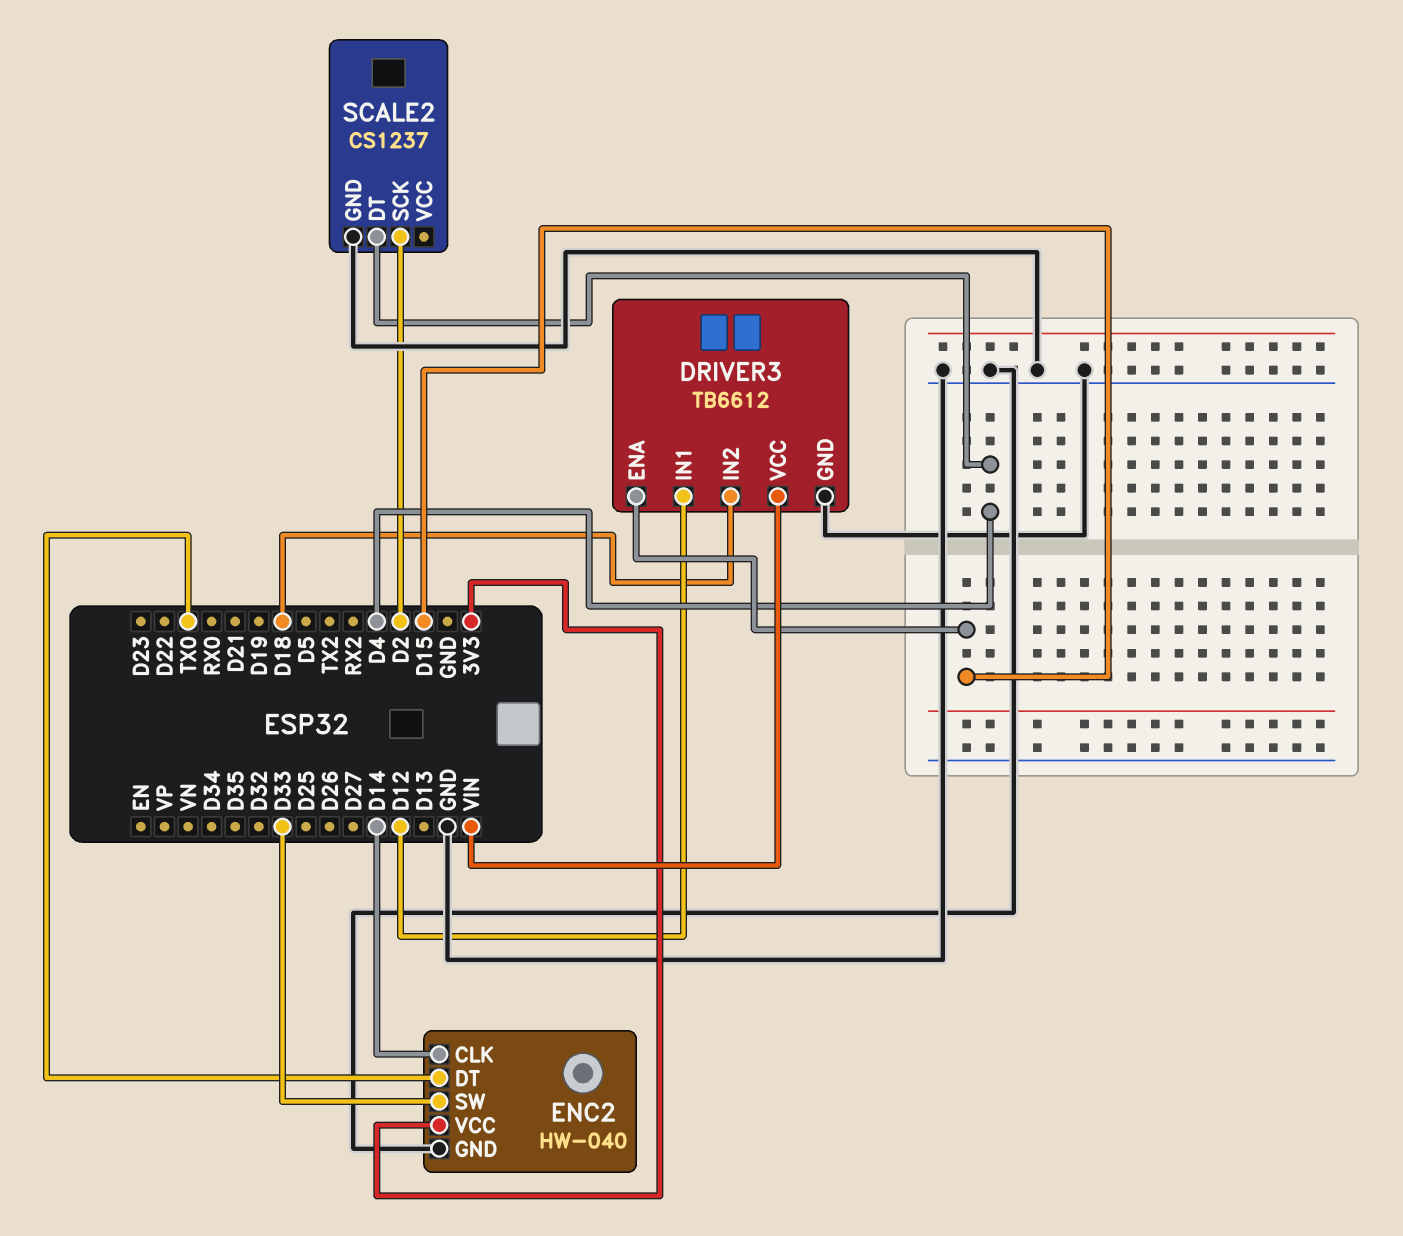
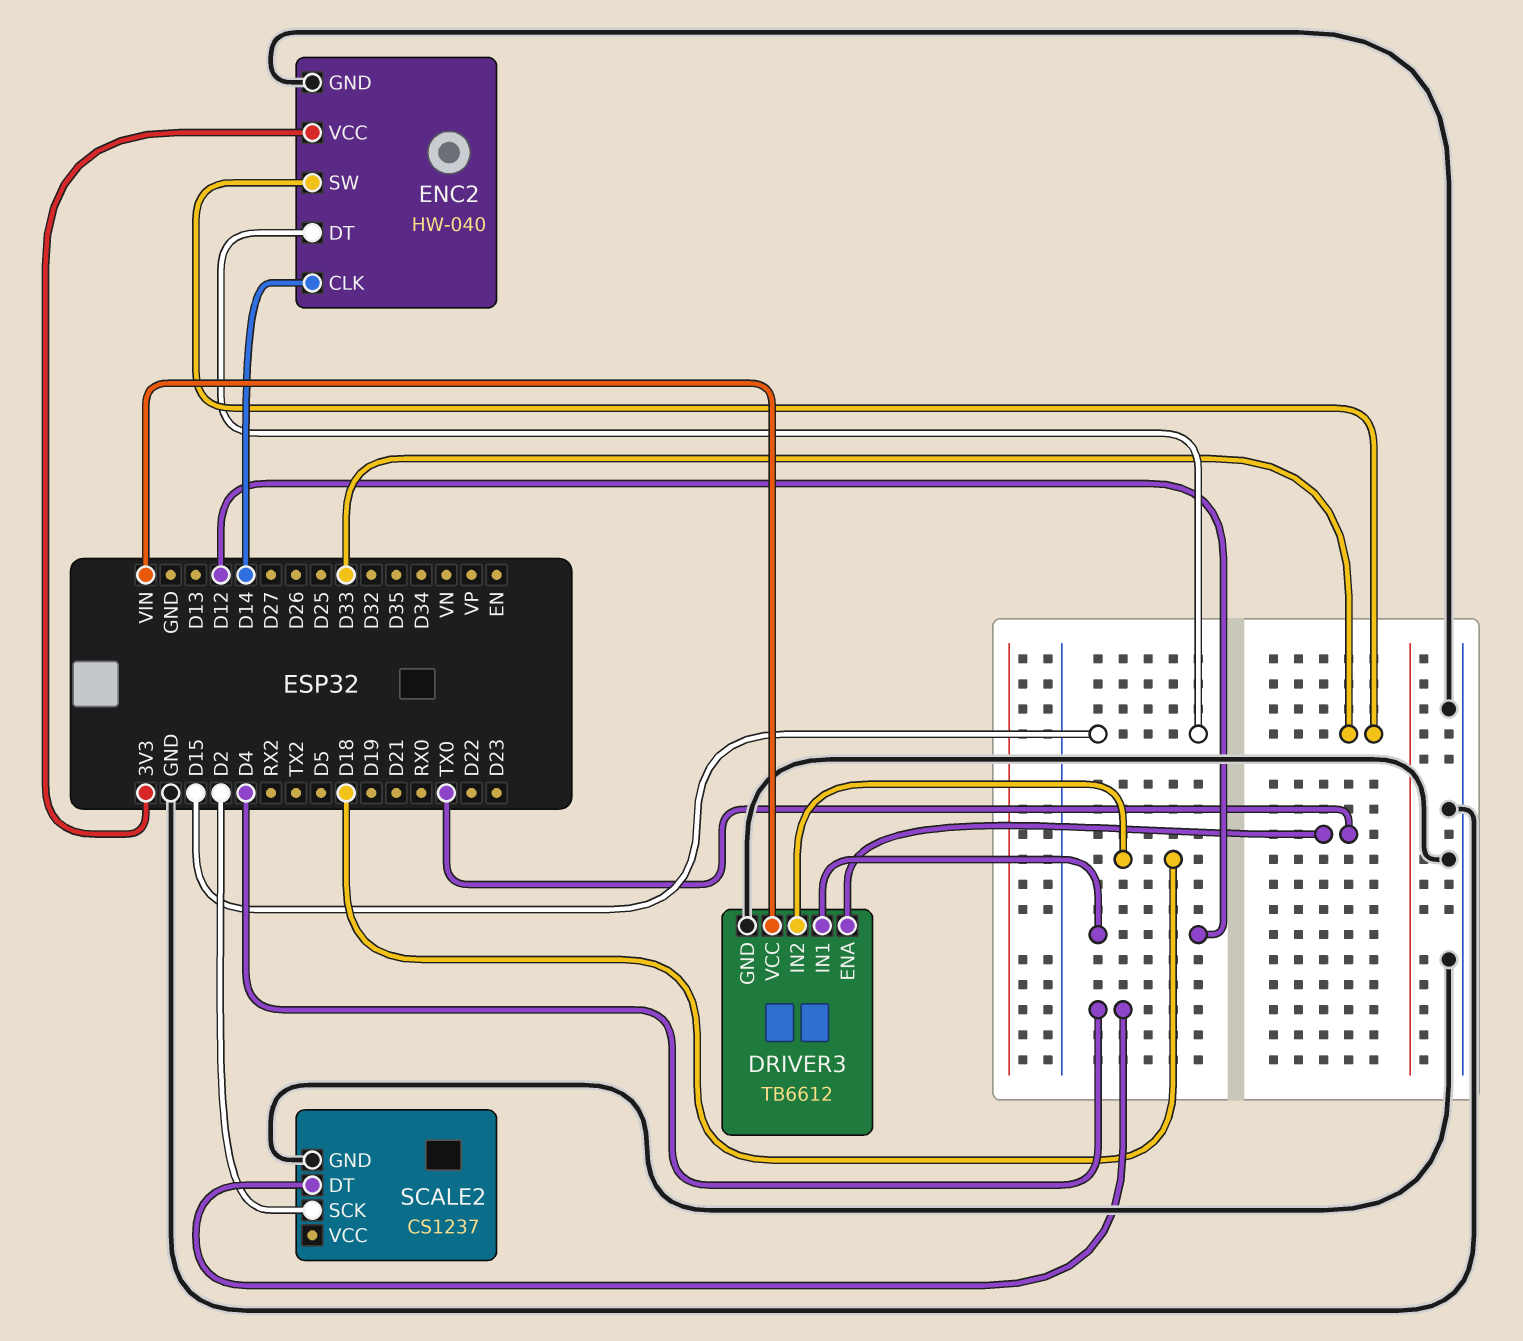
DRIVER3 pin ENA: D15 -> TX0
ENC2 pin DT: TX0 -> D15

